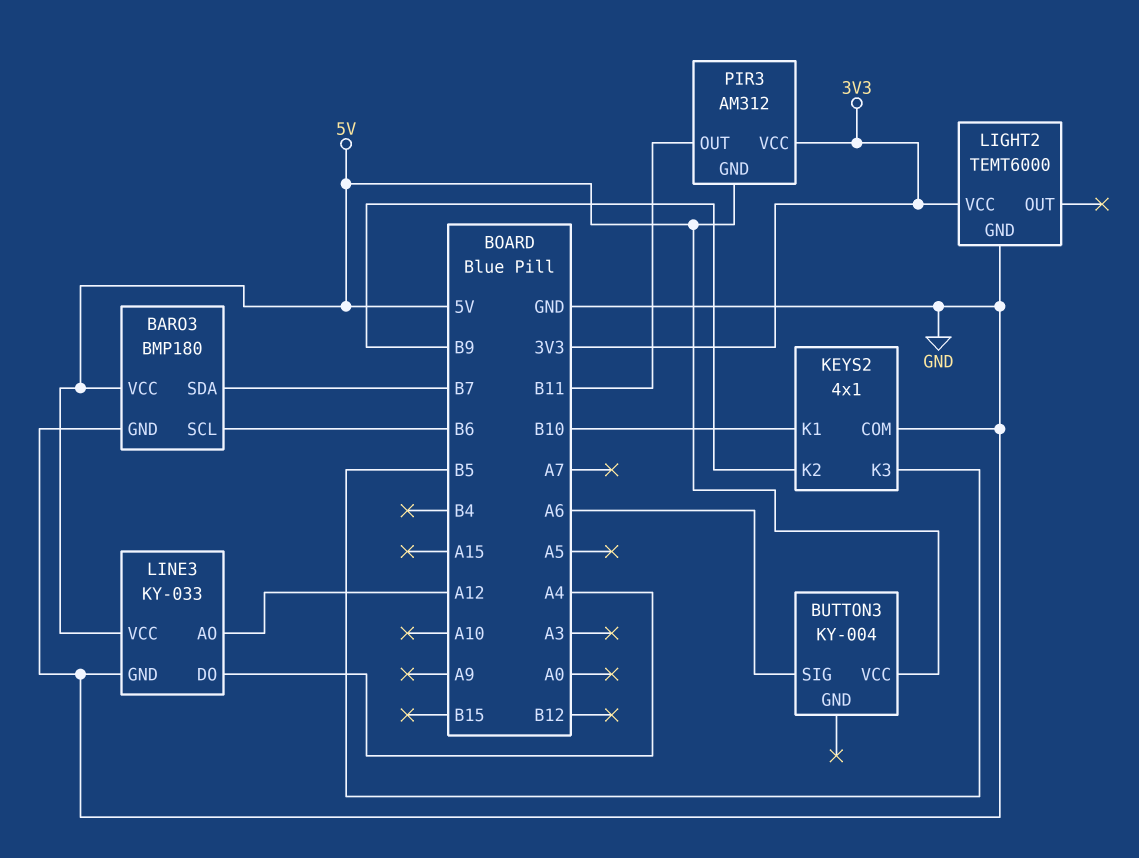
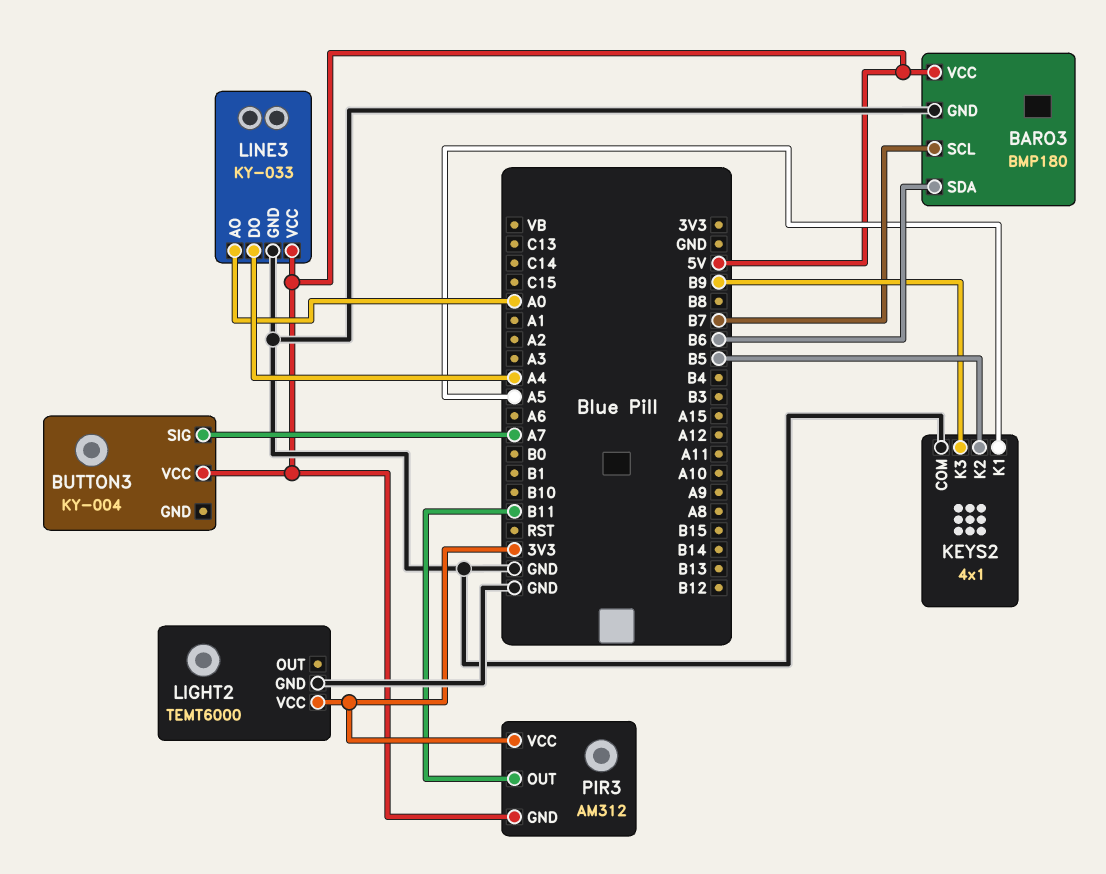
BARO3 pin SCL: B6 -> B7
BARO3 pin SDA: B7 -> B6
BUTTON3 pin SIG: A6 -> A7
KEYS2 pin K1: B10 -> A5
KEYS2 pin K2: B9 -> B5
KEYS2 pin K3: B5 -> B9
LINE3 pin AO: A12 -> A0

